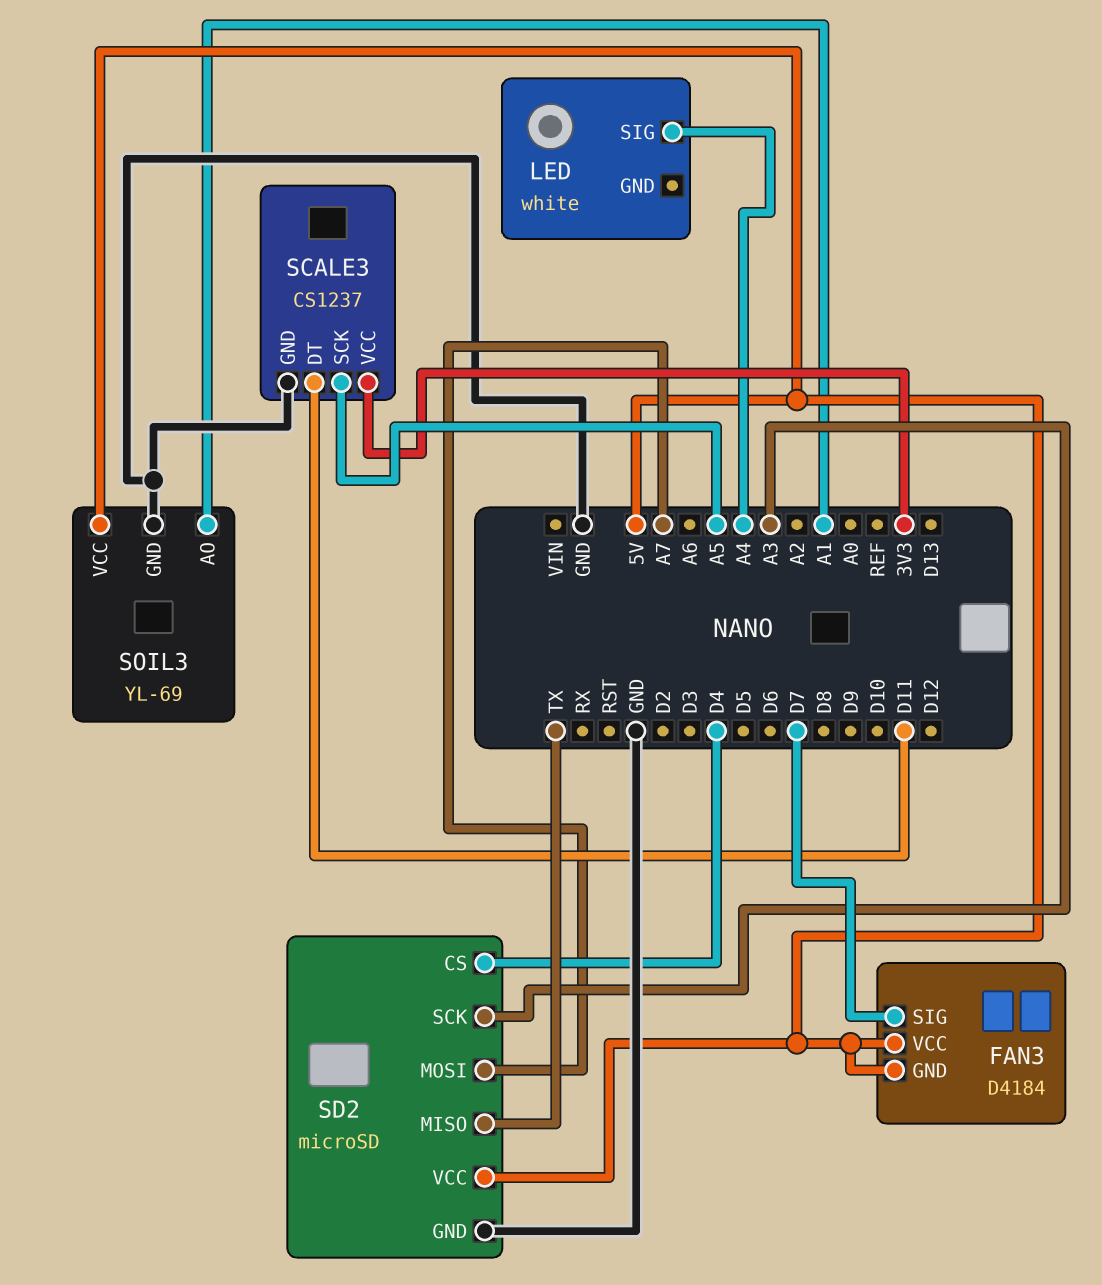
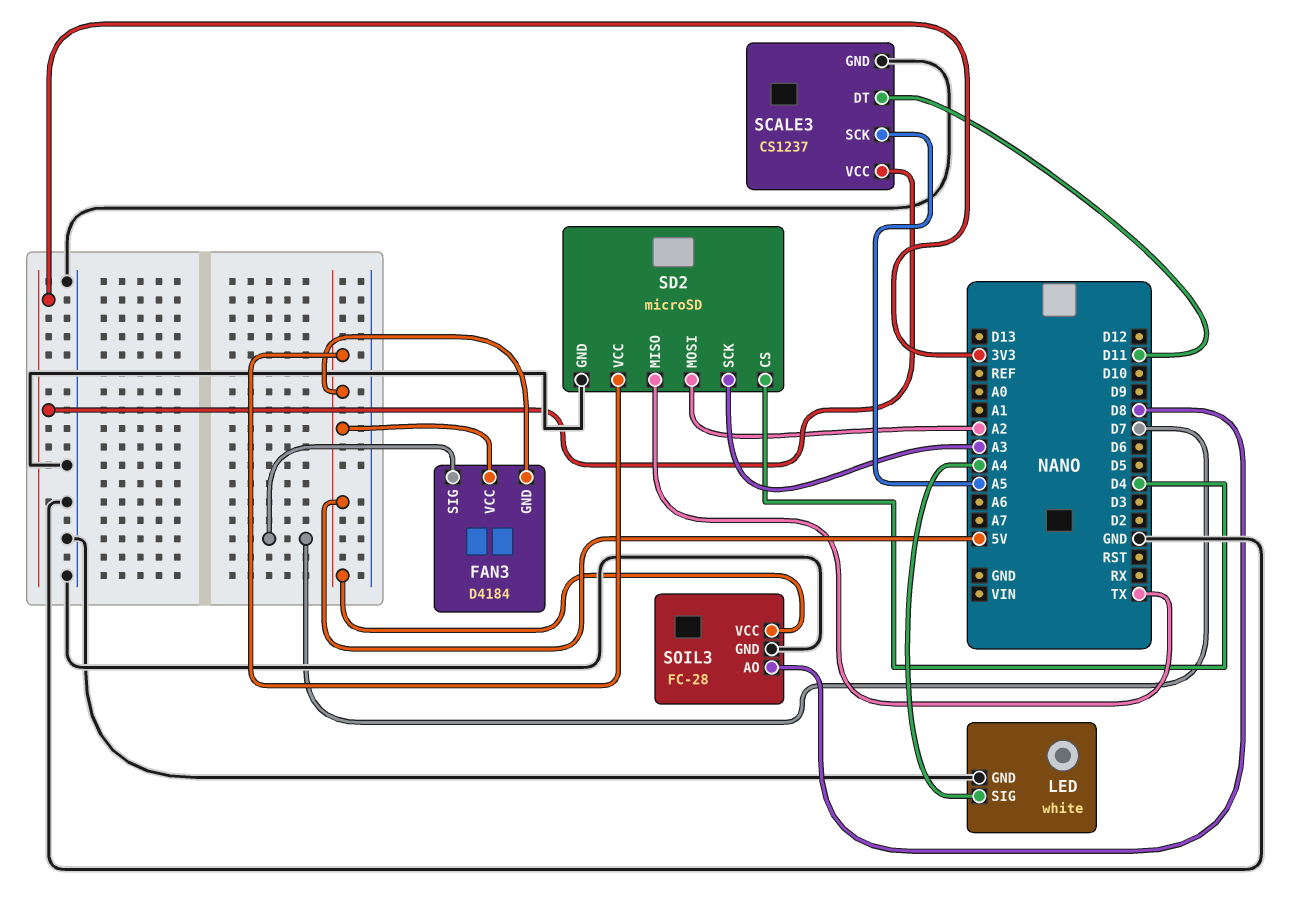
LED pin GND: none -> GND
SD2 pin MOSI: A7 -> A2
SOIL3: YL-69 -> FC-28
SOIL3 pin AO: A1 -> D8

